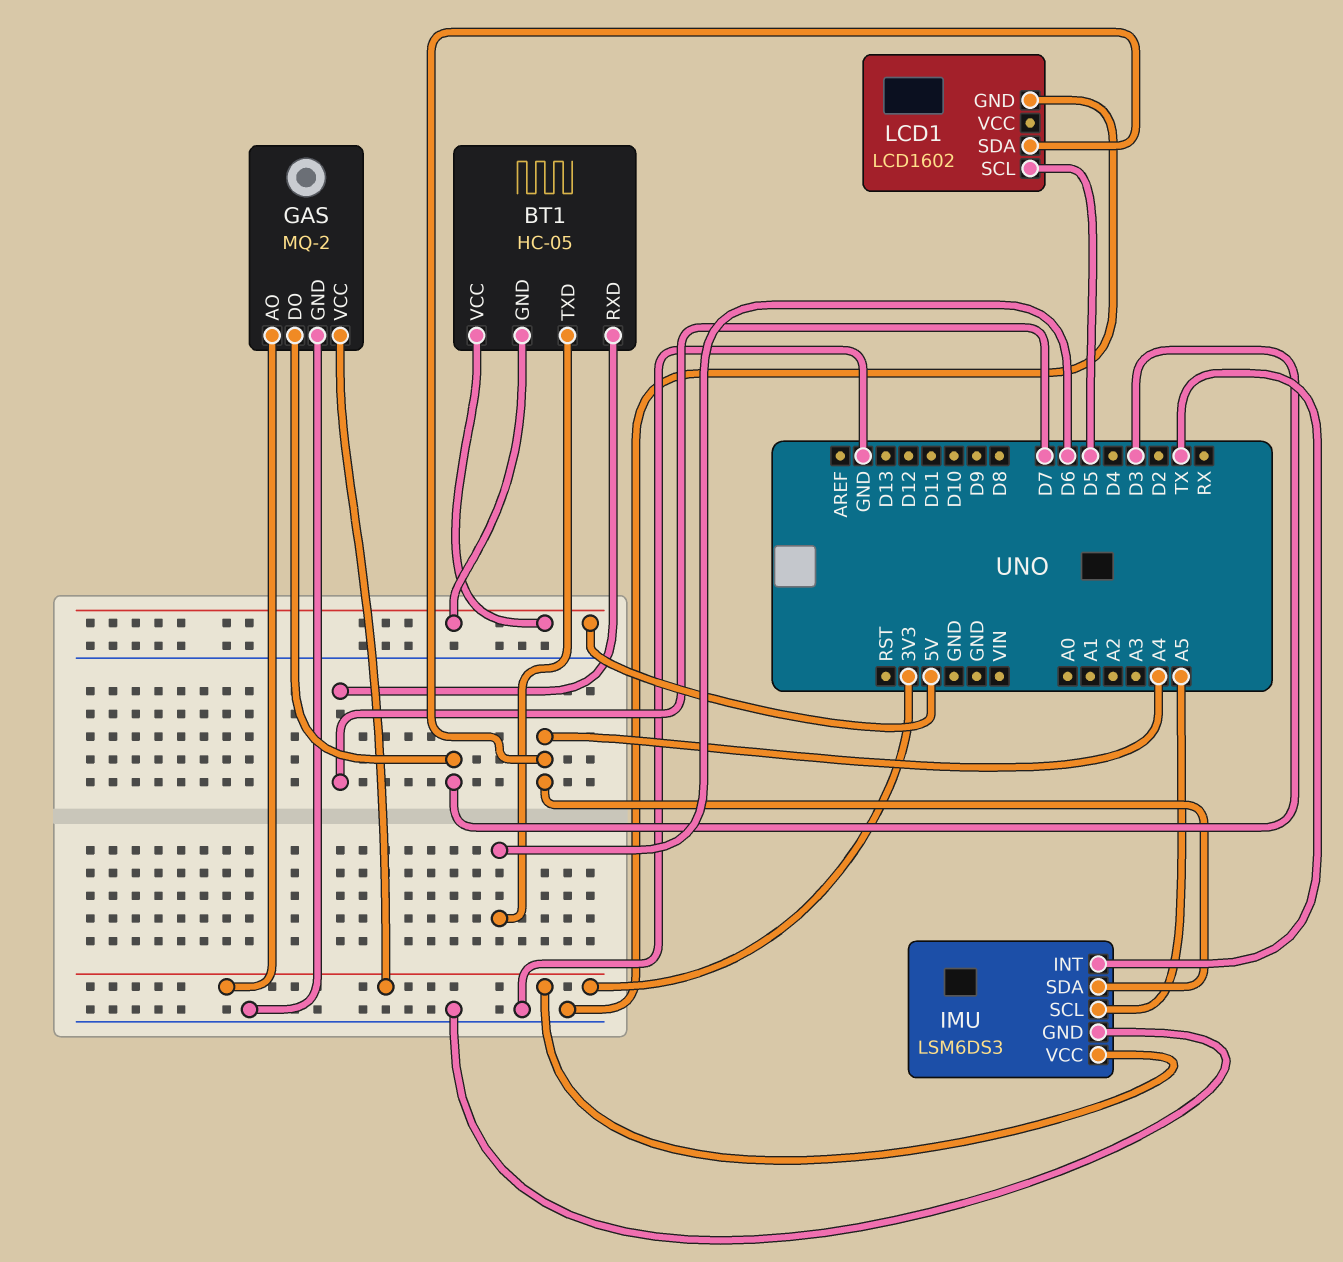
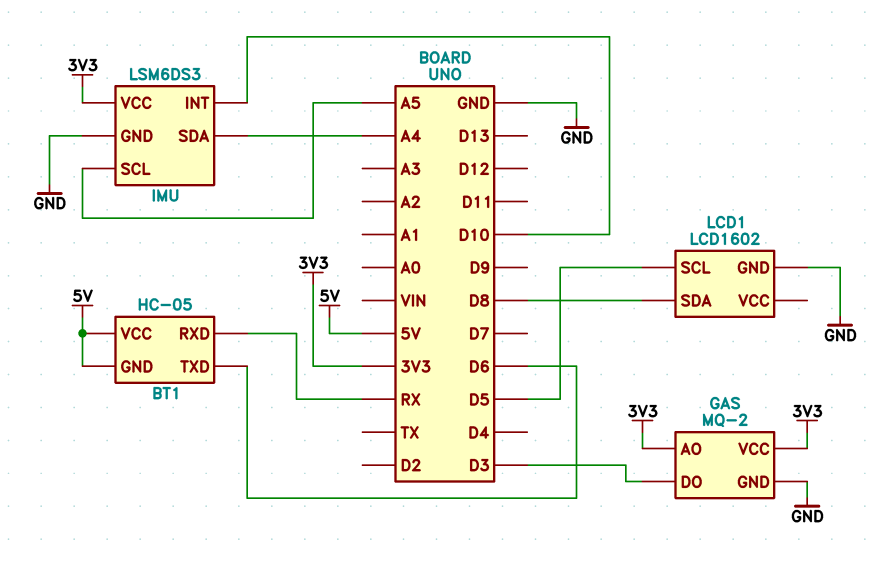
BT1 pin RXD: D7 -> RX
IMU pin INT: TX -> D10
LCD1 pin SDA: A4 -> D8

